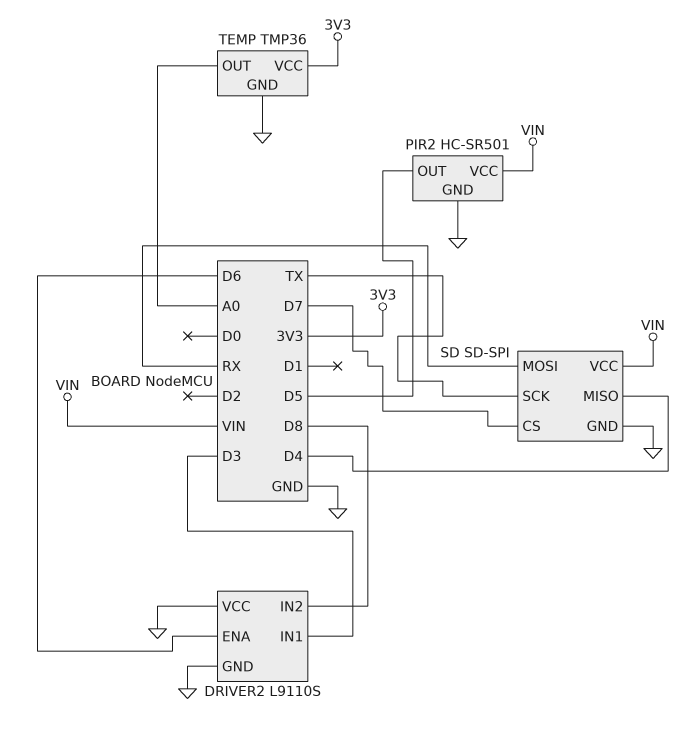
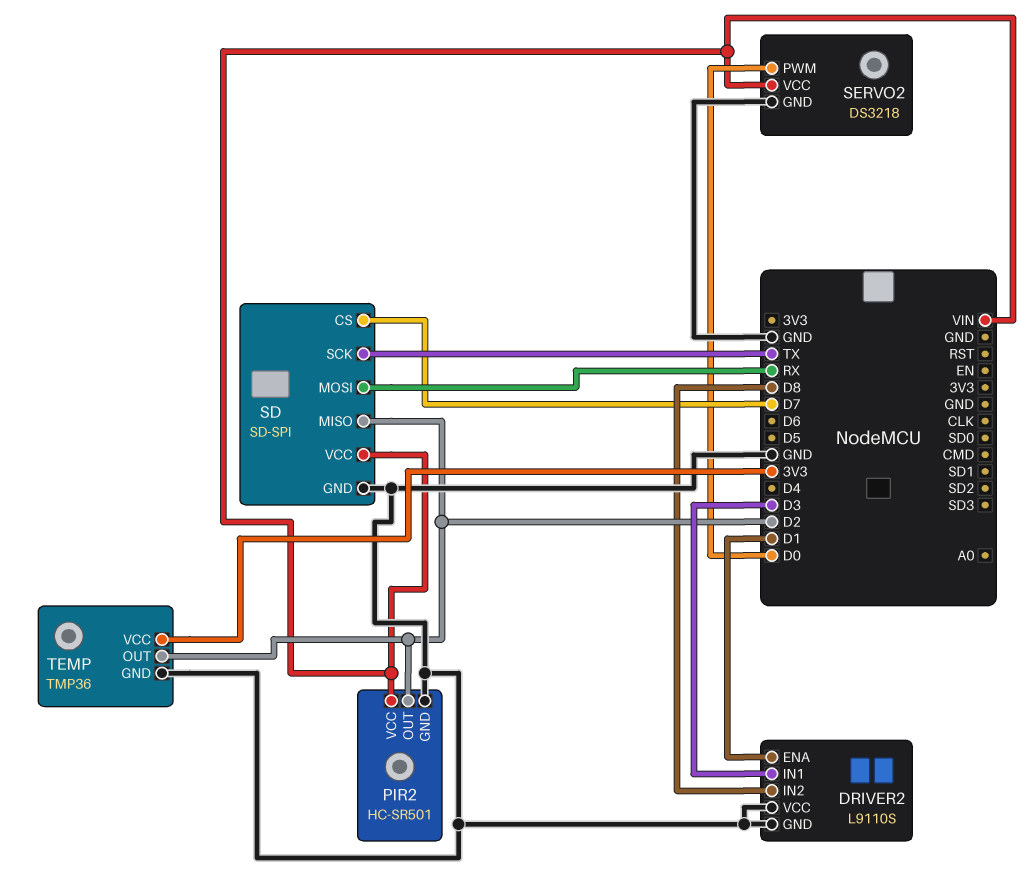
DRIVER2 pin ENA: D6 -> D1
PIR2 pin OUT: D5 -> D2
SD pin MISO: D4 -> D2
SERVO2: none -> DS3218
SERVO2 pin GND: none -> GND
SERVO2 pin PWM: none -> D0
SERVO2 pin VCC: none -> VIN
TEMP pin OUT: A0 -> D2

